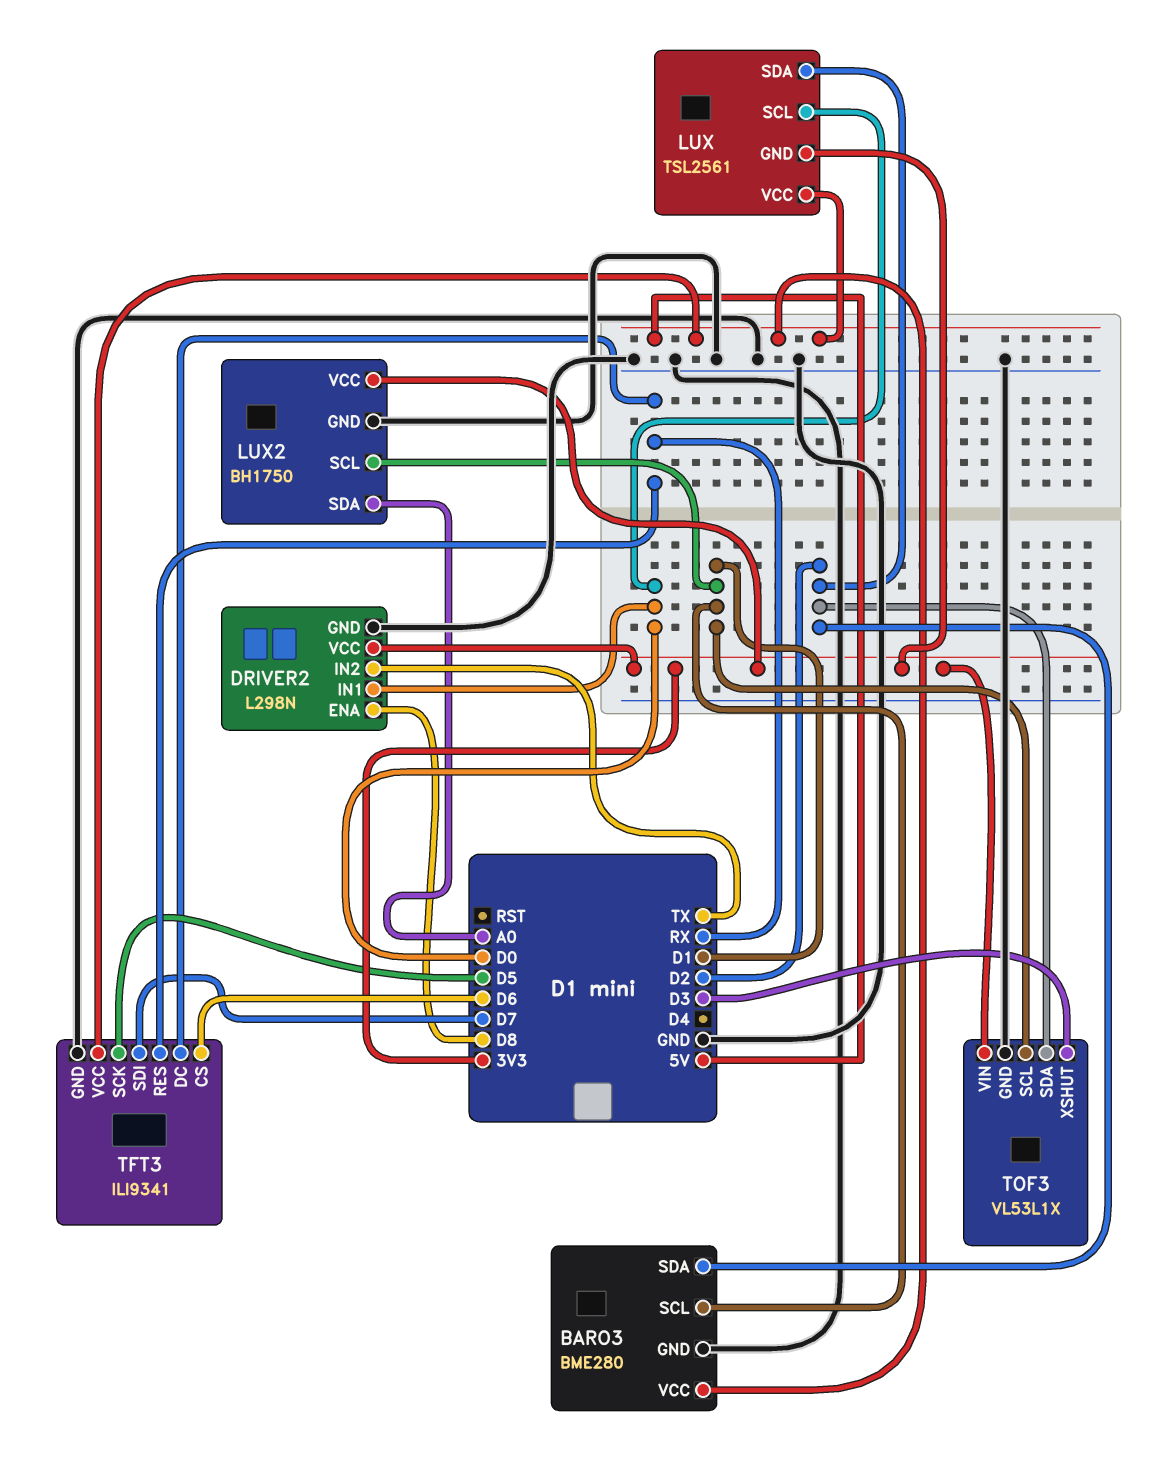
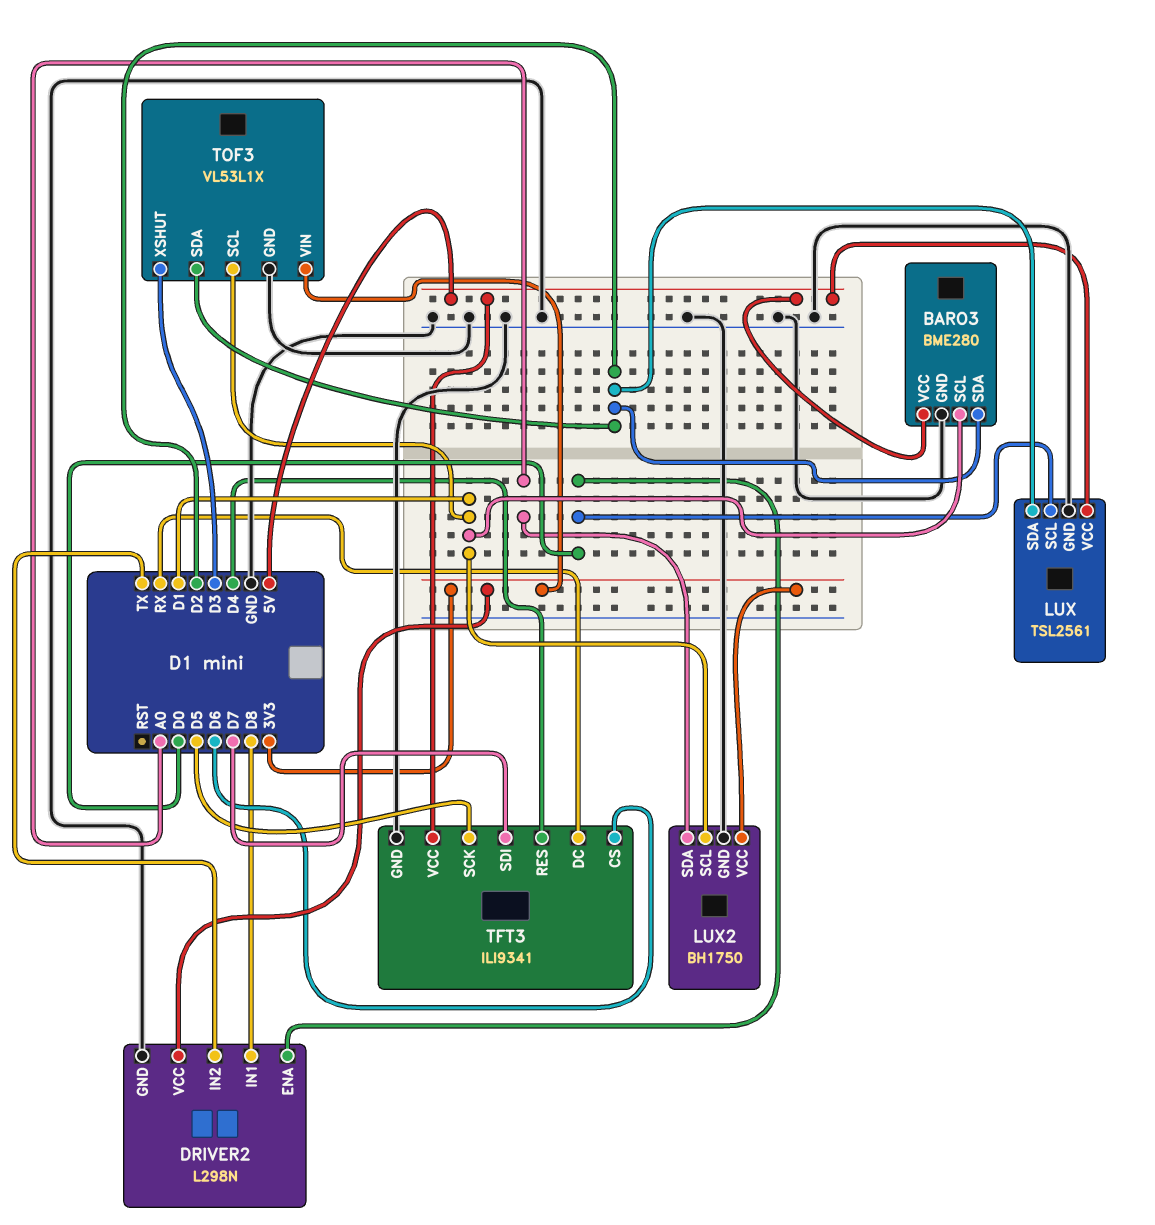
DRIVER2 pin ENA: D8 -> D0
DRIVER2 pin IN1: D0 -> D8
LUX pin GND: 3V3 -> GND
TFT3 pin RES: RX -> D4

